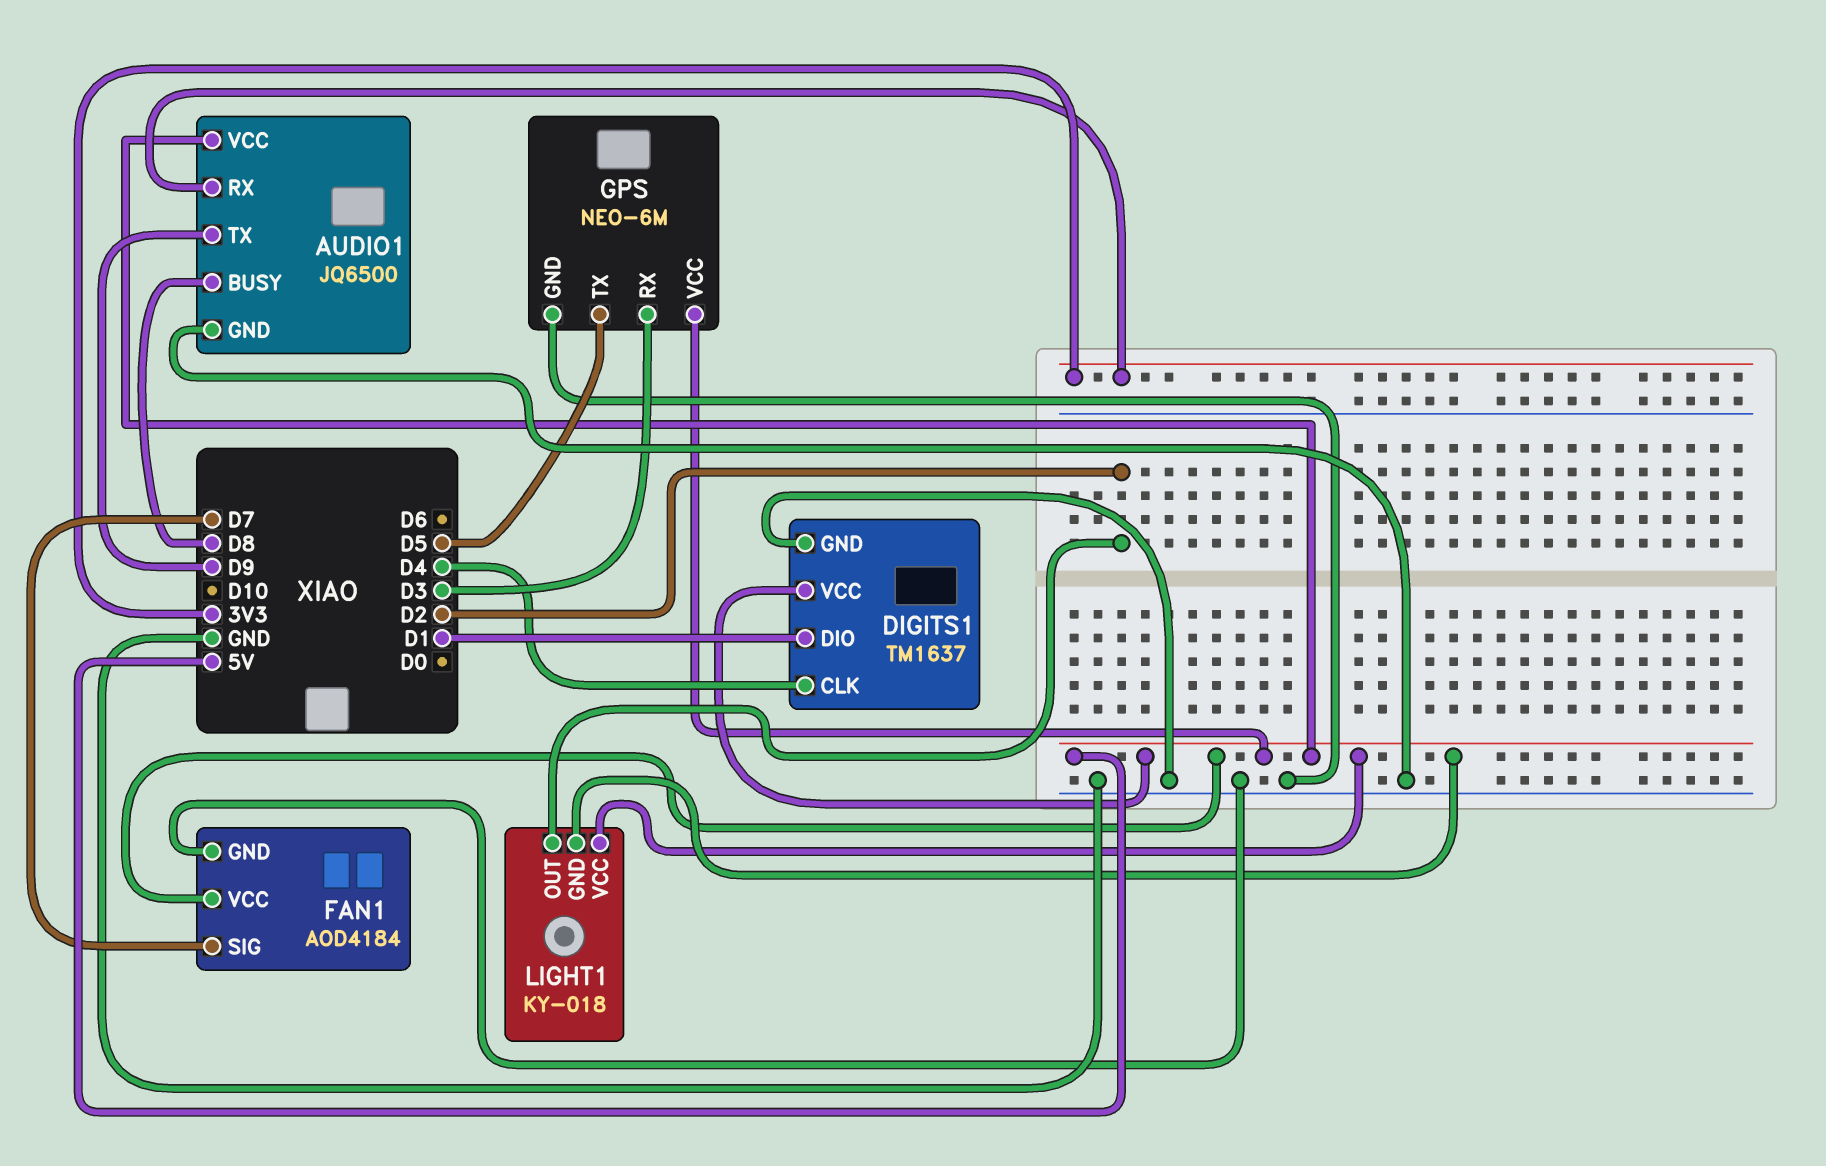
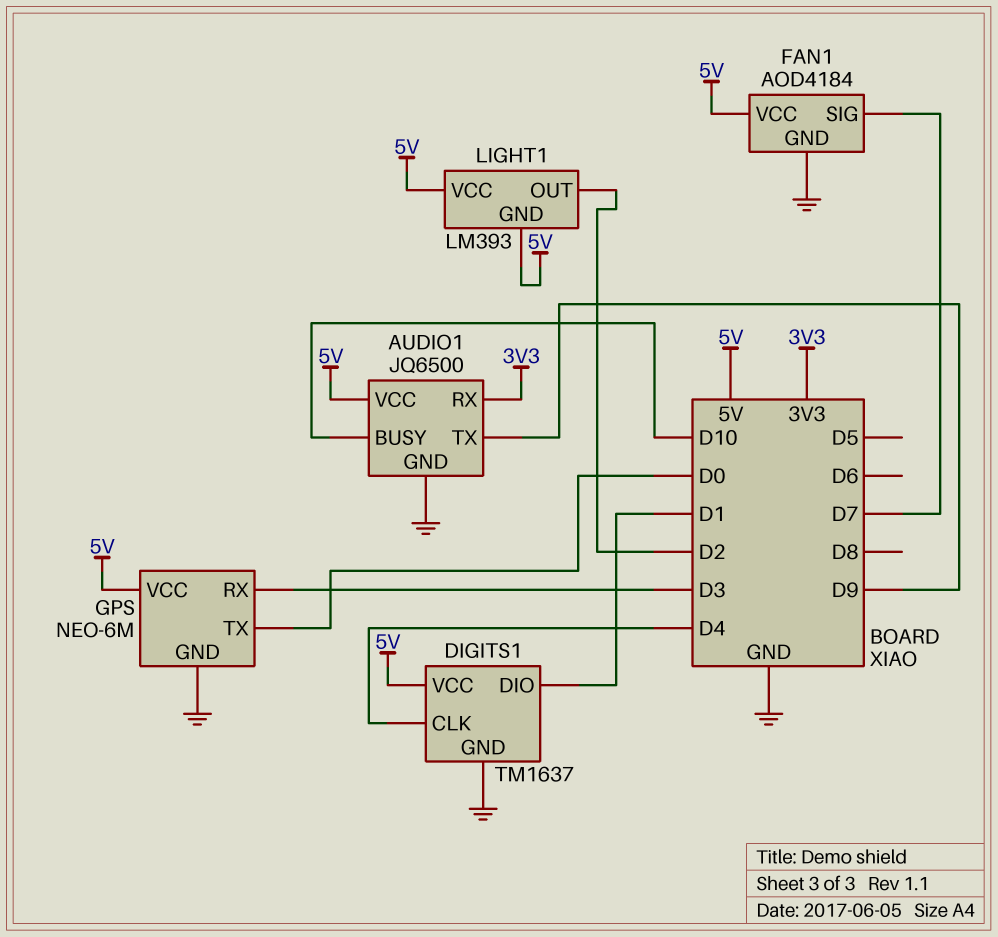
AUDIO1 pin BUSY: D8 -> D10
GPS pin TX: D5 -> D0
LIGHT1: KY-018 -> LM393

